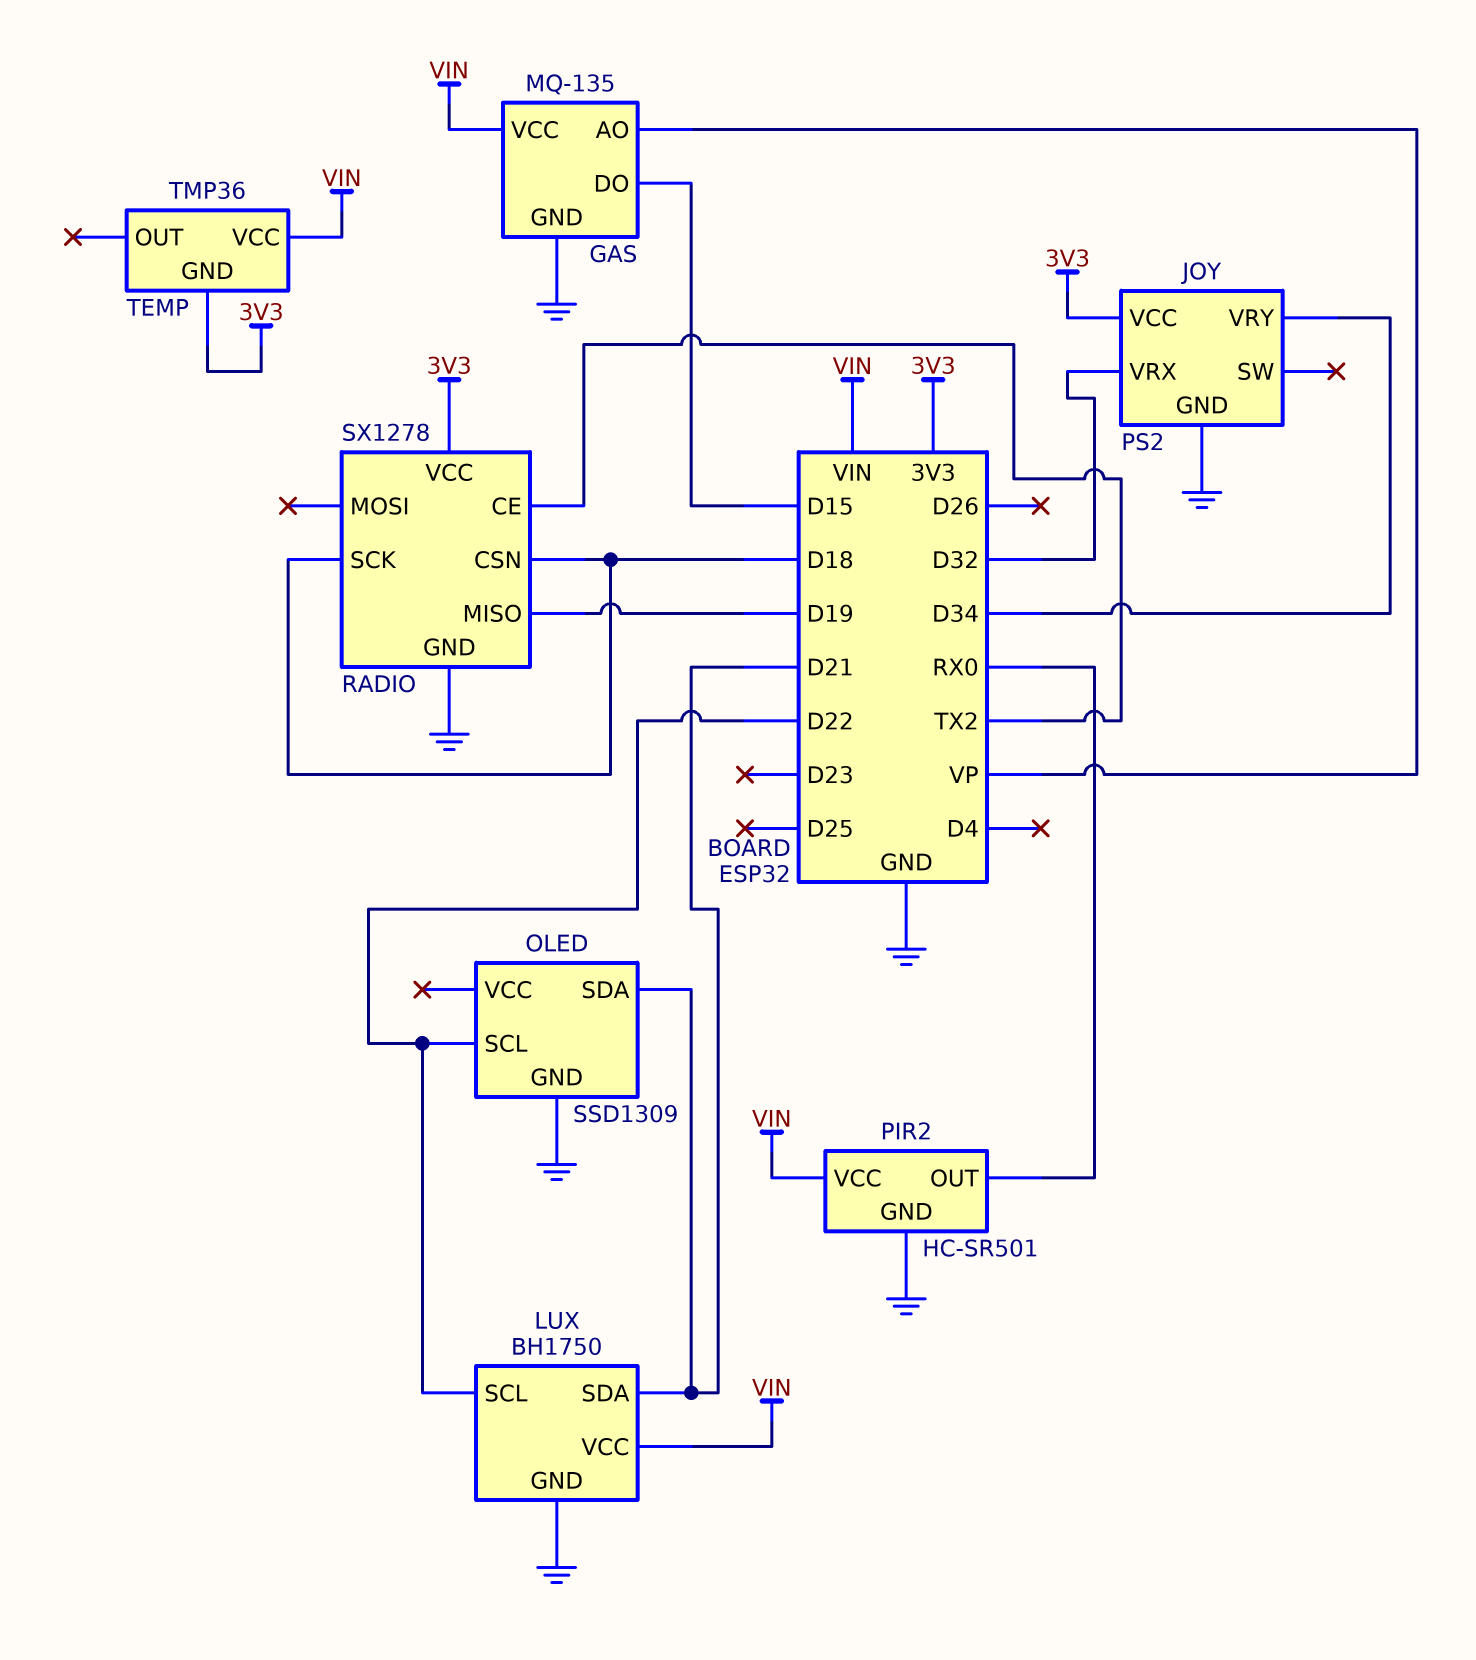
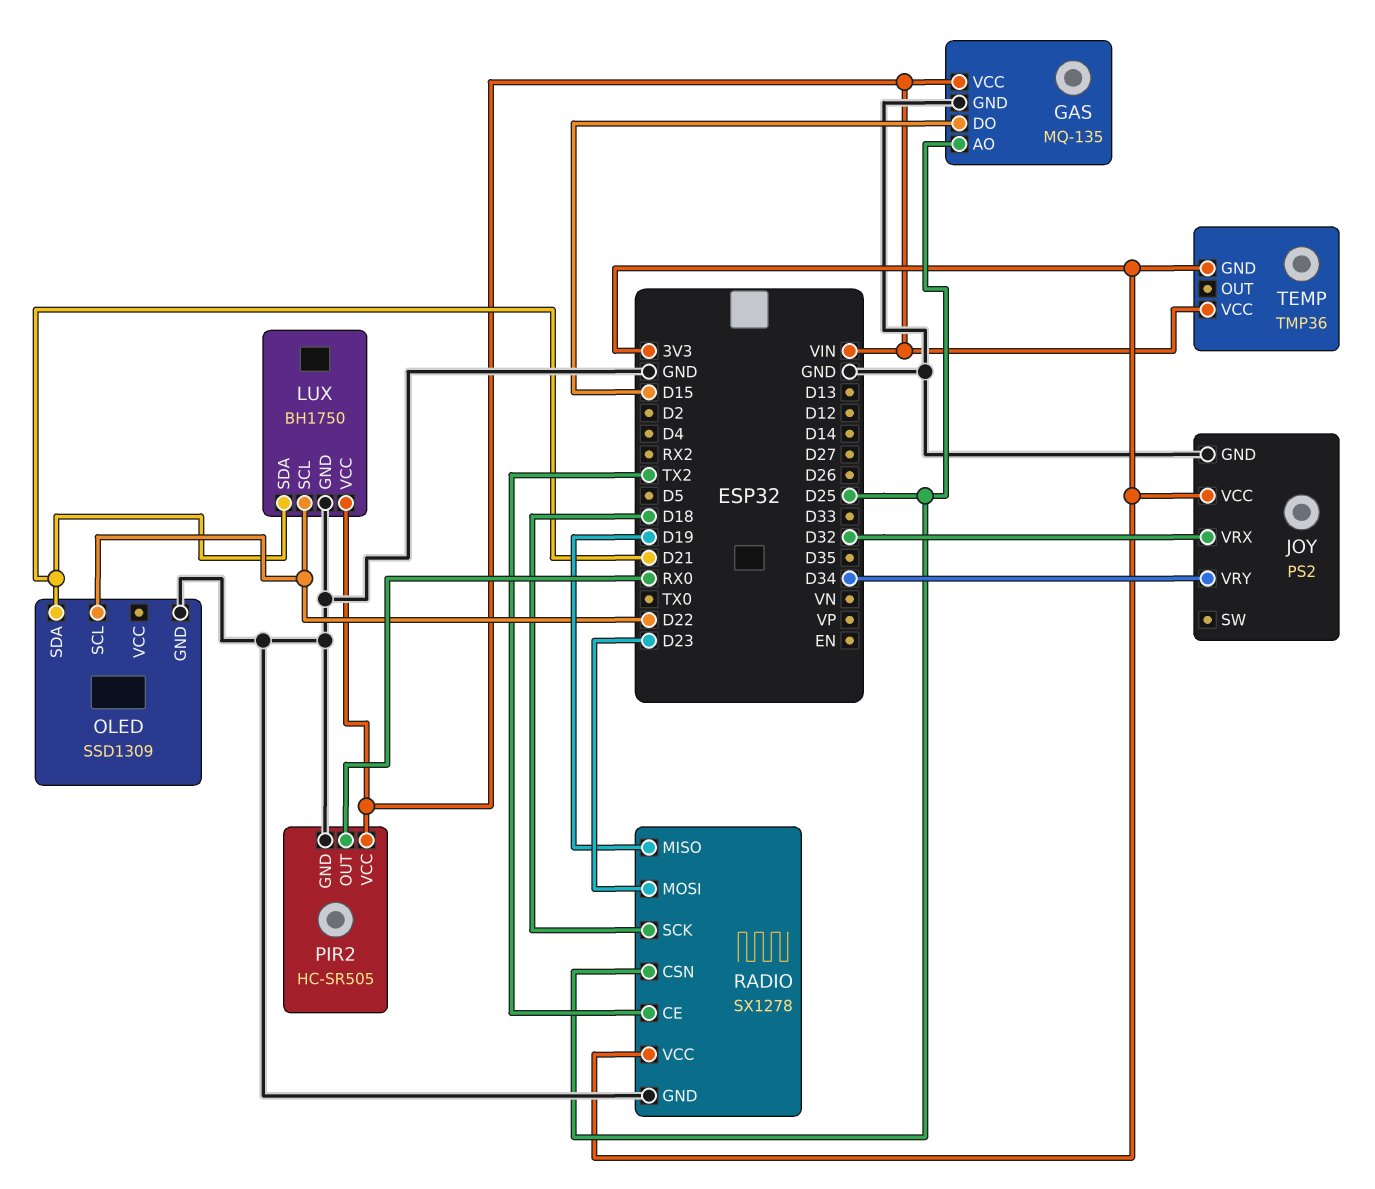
GAS pin AO: VP -> D25
PIR2: HC-SR501 -> HC-SR505
RADIO pin CSN: D18 -> D25
RADIO pin MOSI: none -> D23

